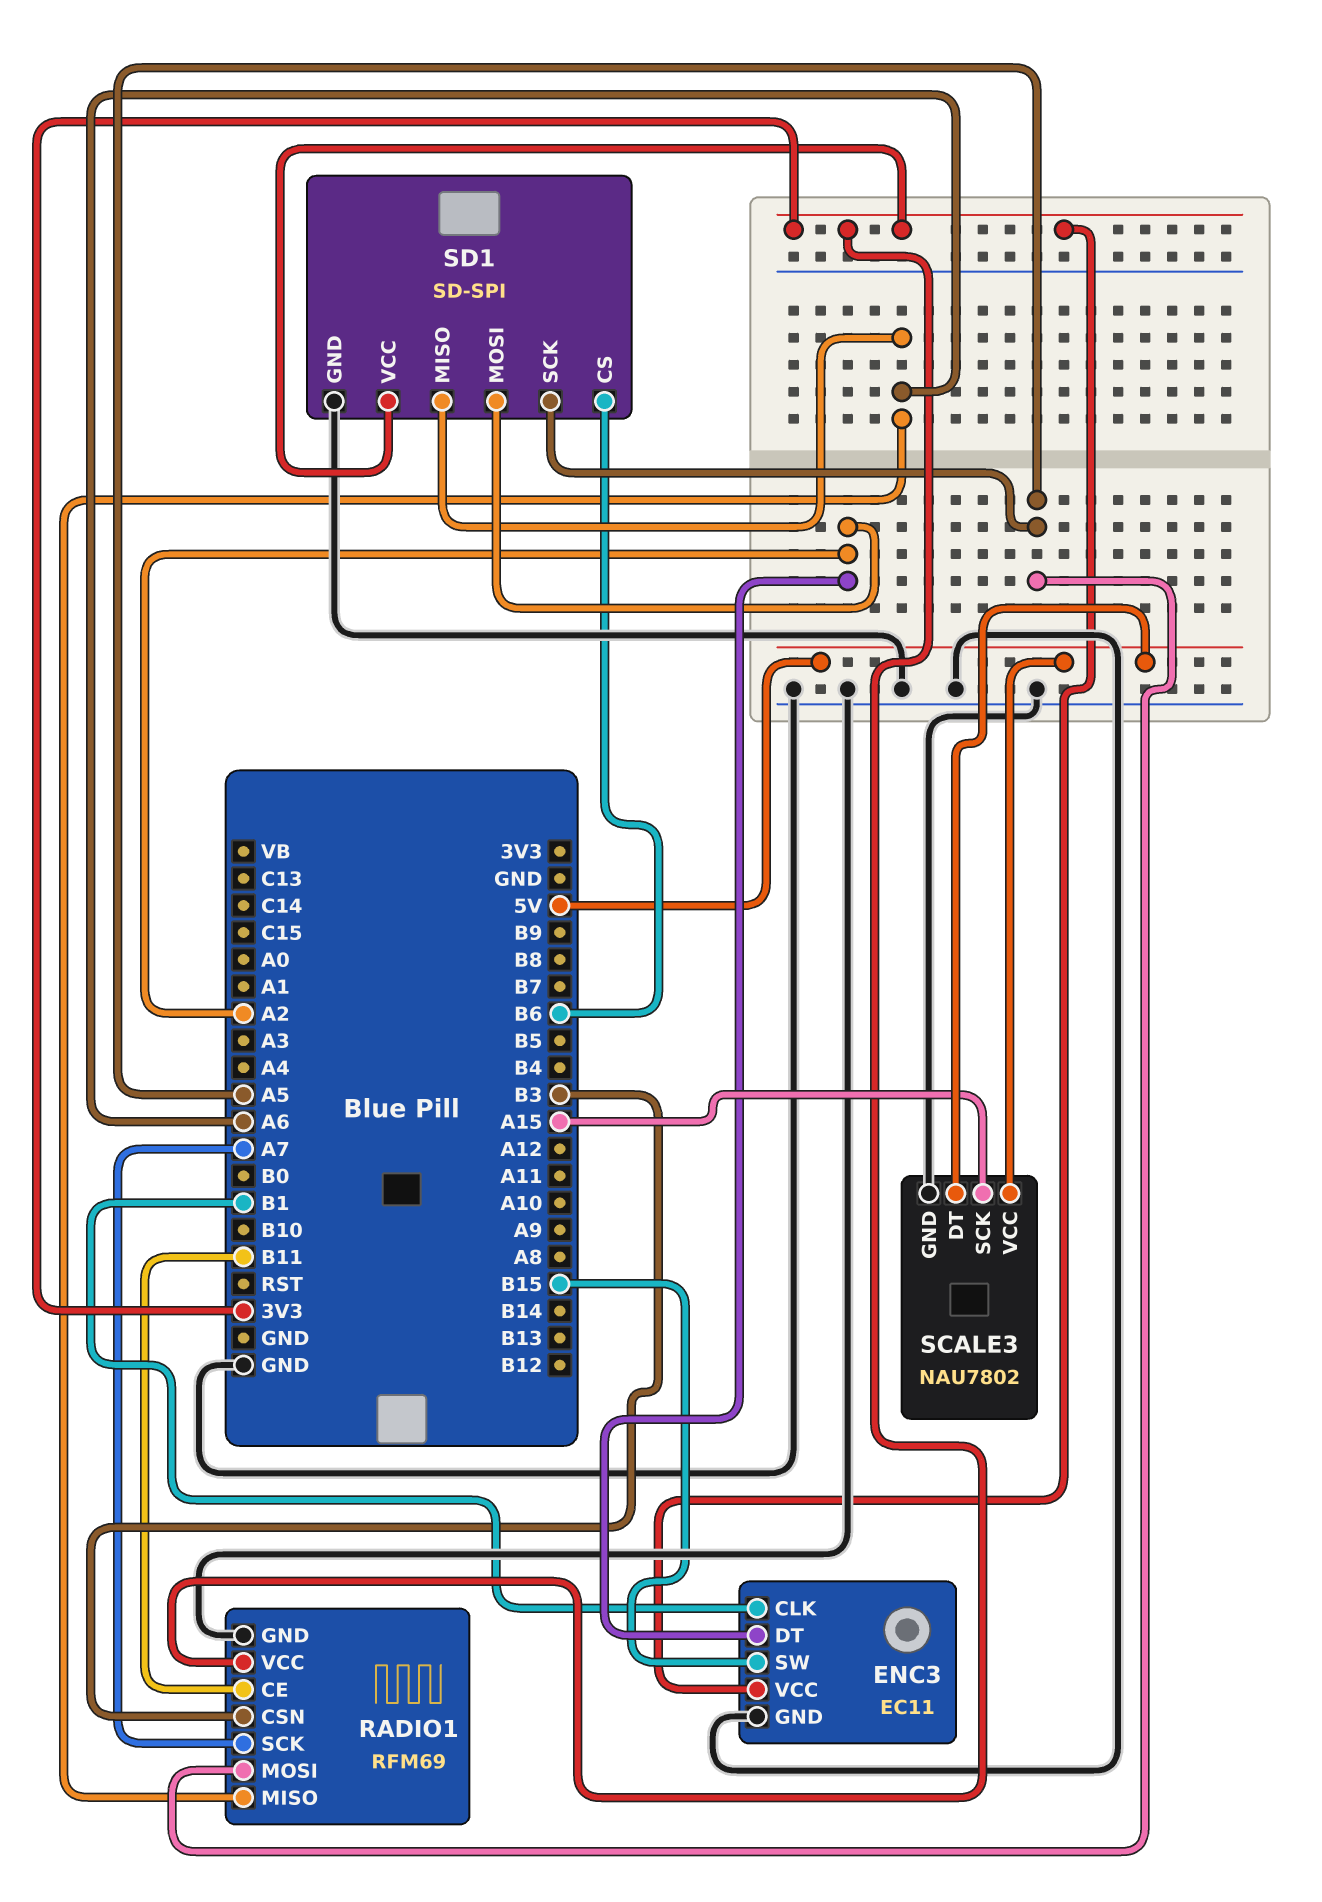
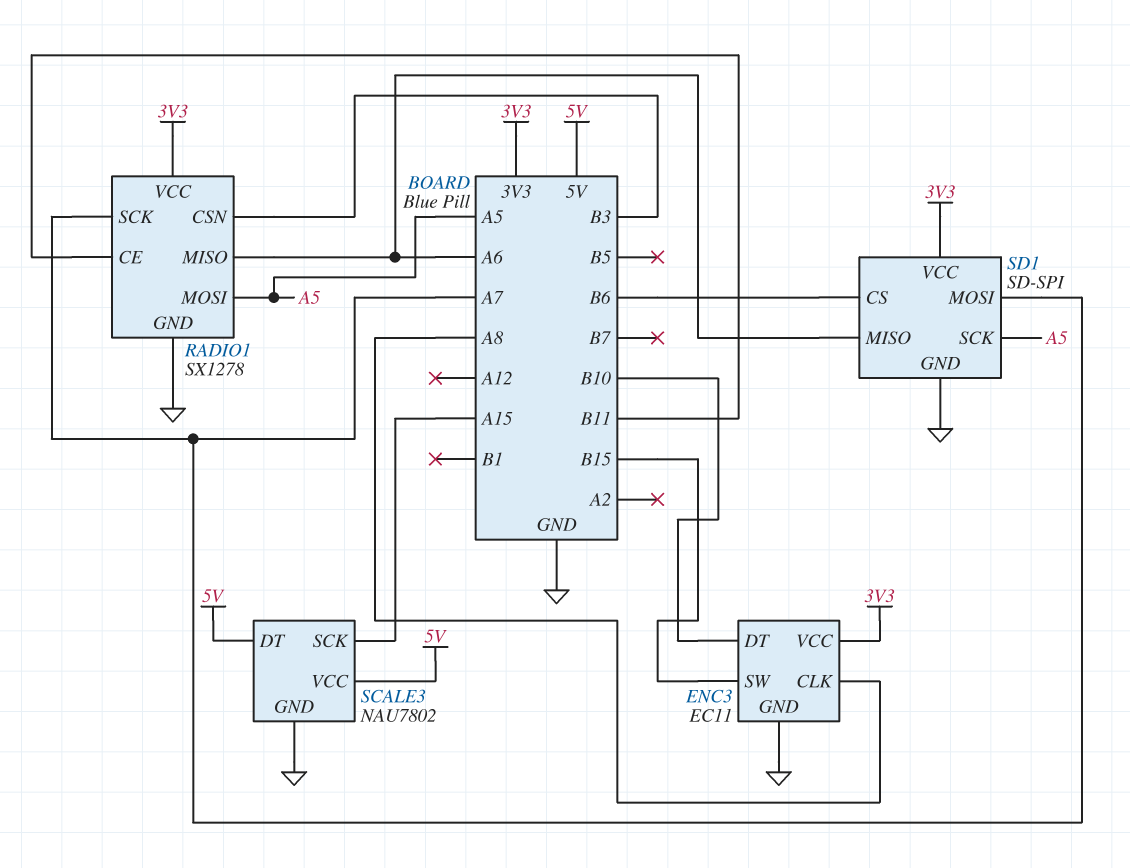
ENC3 pin CLK: B1 -> A8
ENC3 pin DT: A2 -> B10
RADIO1: RFM69 -> SX1278
SD1 pin MOSI: A2 -> A7

